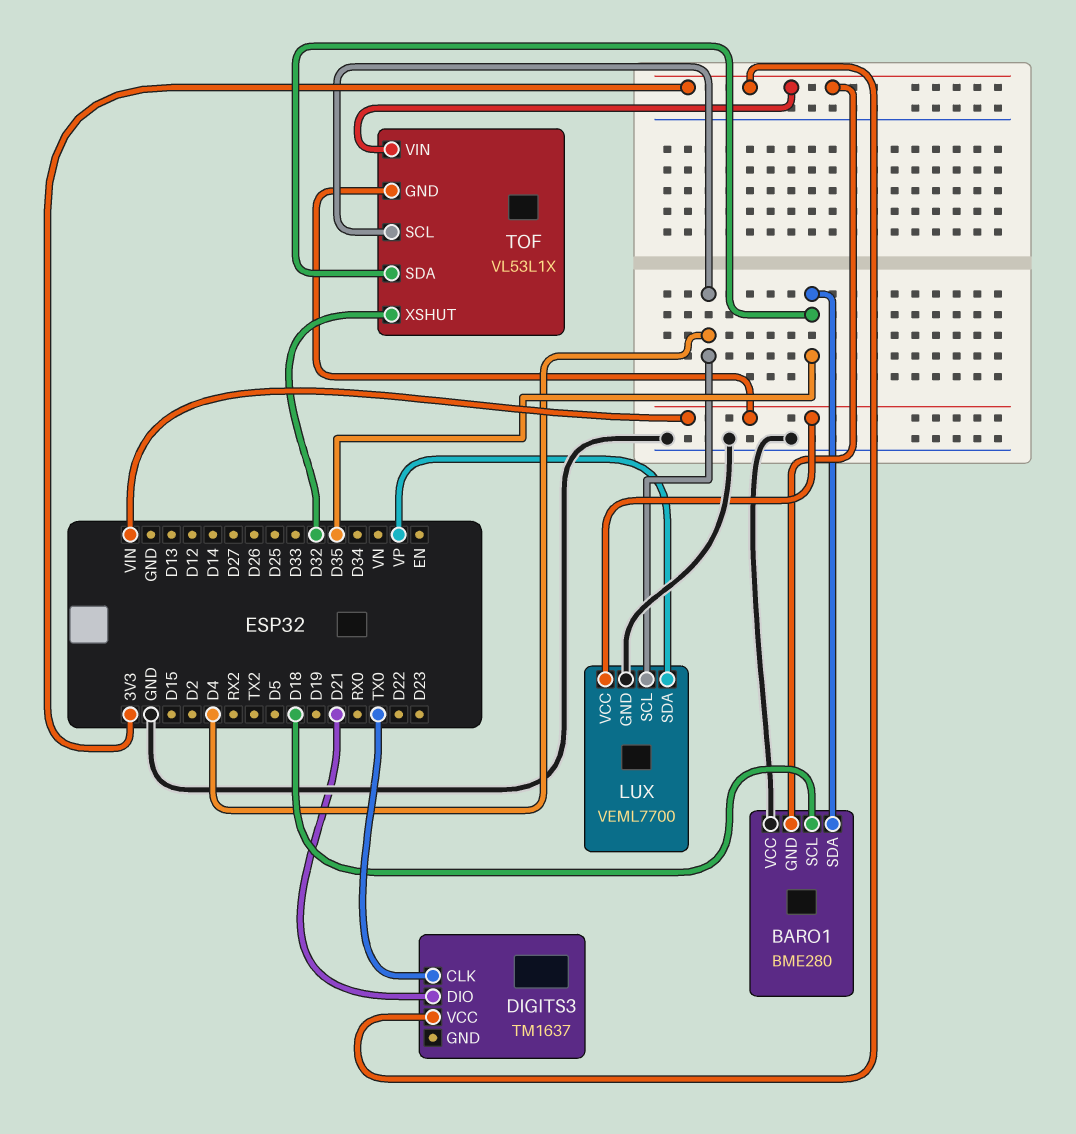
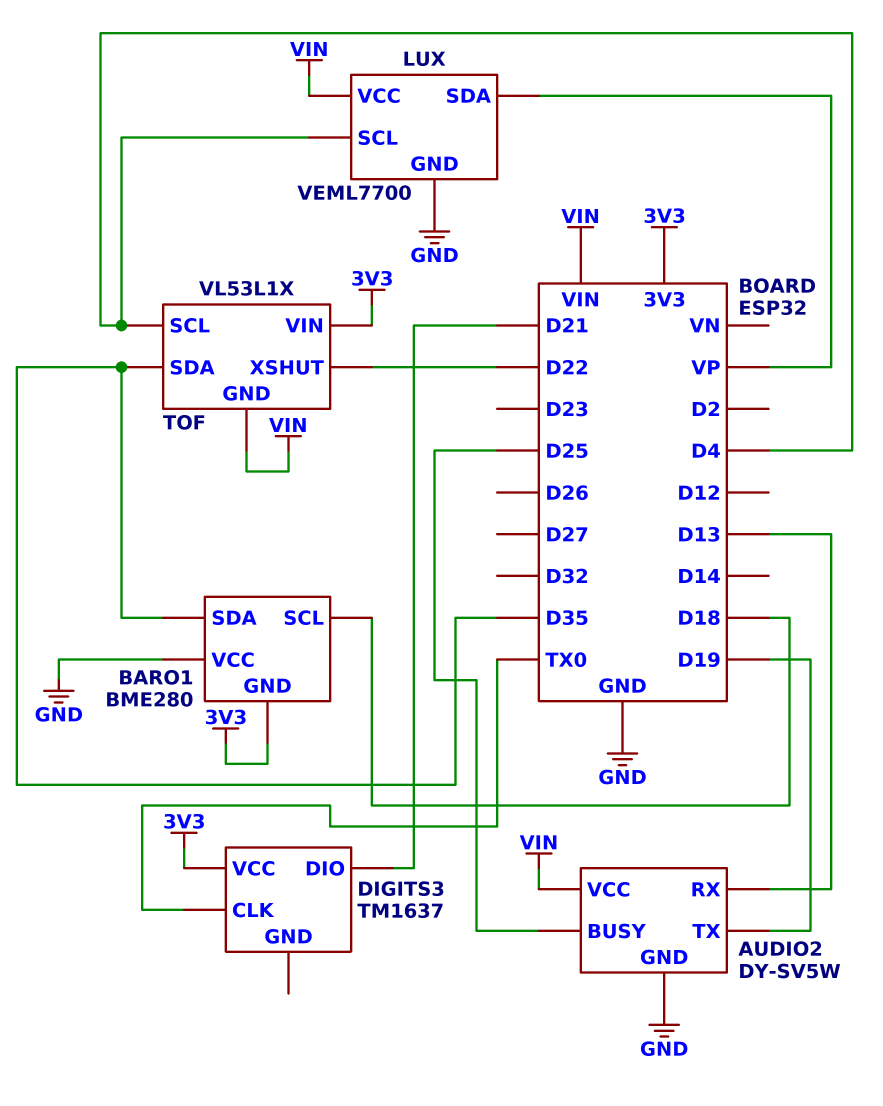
AUDIO2: none -> DY-SV5W
AUDIO2 pin BUSY: none -> D25
AUDIO2 pin GND: none -> GND
AUDIO2 pin RX: none -> D13
AUDIO2 pin TX: none -> D19
AUDIO2 pin VCC: none -> VIN
TOF pin XSHUT: D32 -> D22

